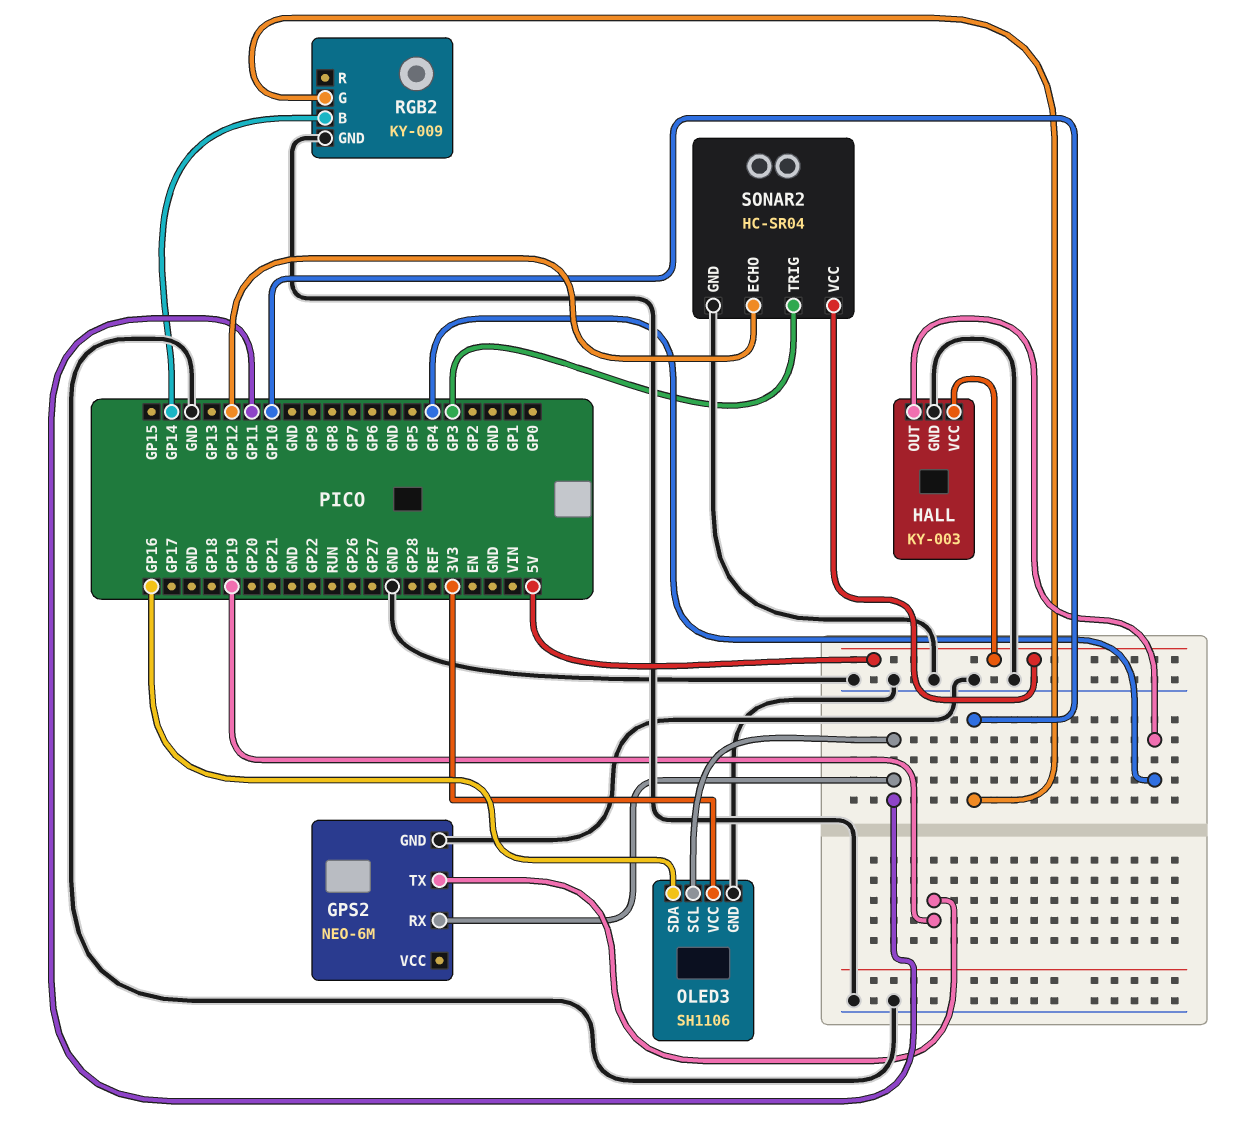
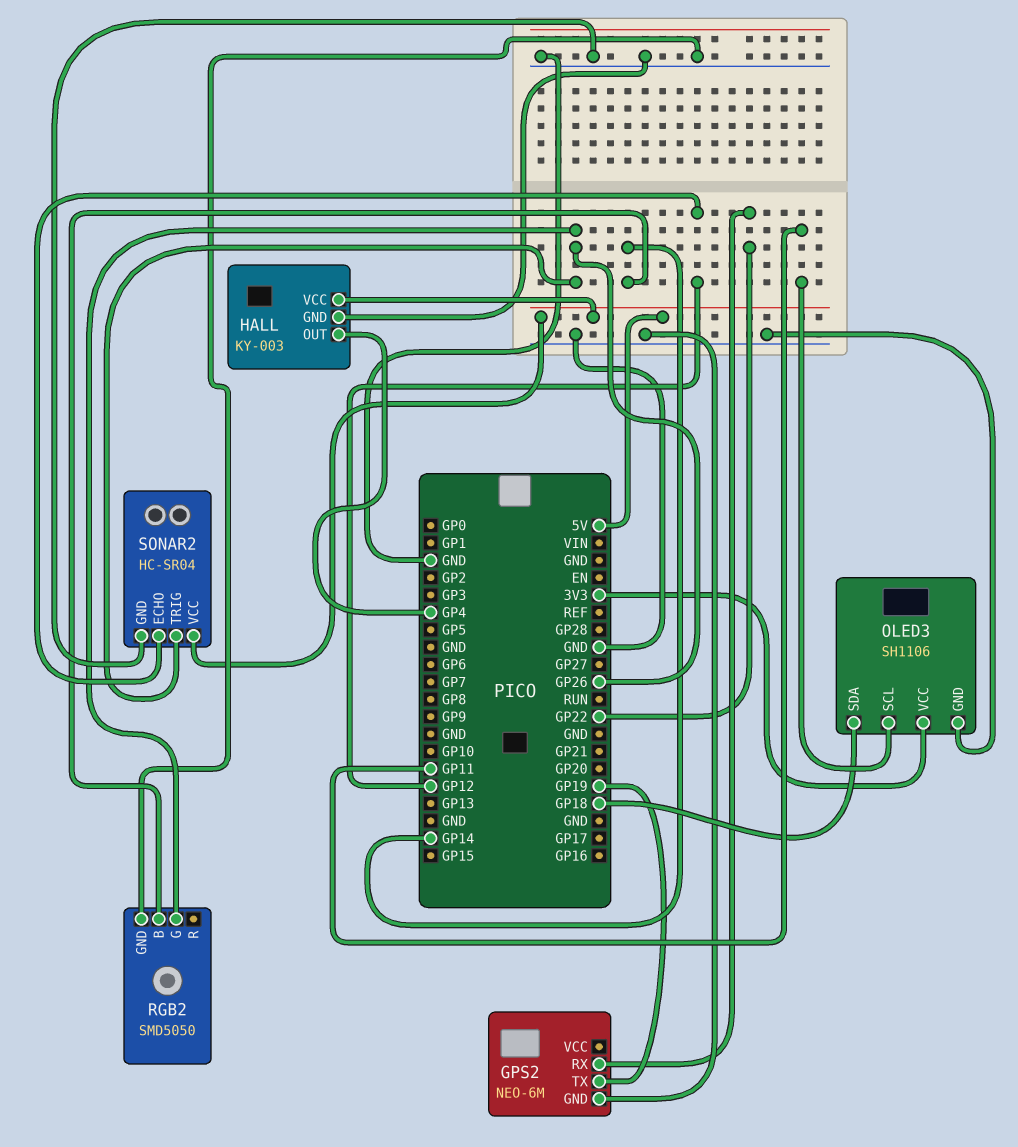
GPS2 pin RX: GP11 -> GP22
OLED3 pin SDA: GP16 -> GP18
RGB2: KY-009 -> SMD5050
RGB2 pin G: GP10 -> GP26
SONAR2 pin TRIG: GP3 -> GP26

